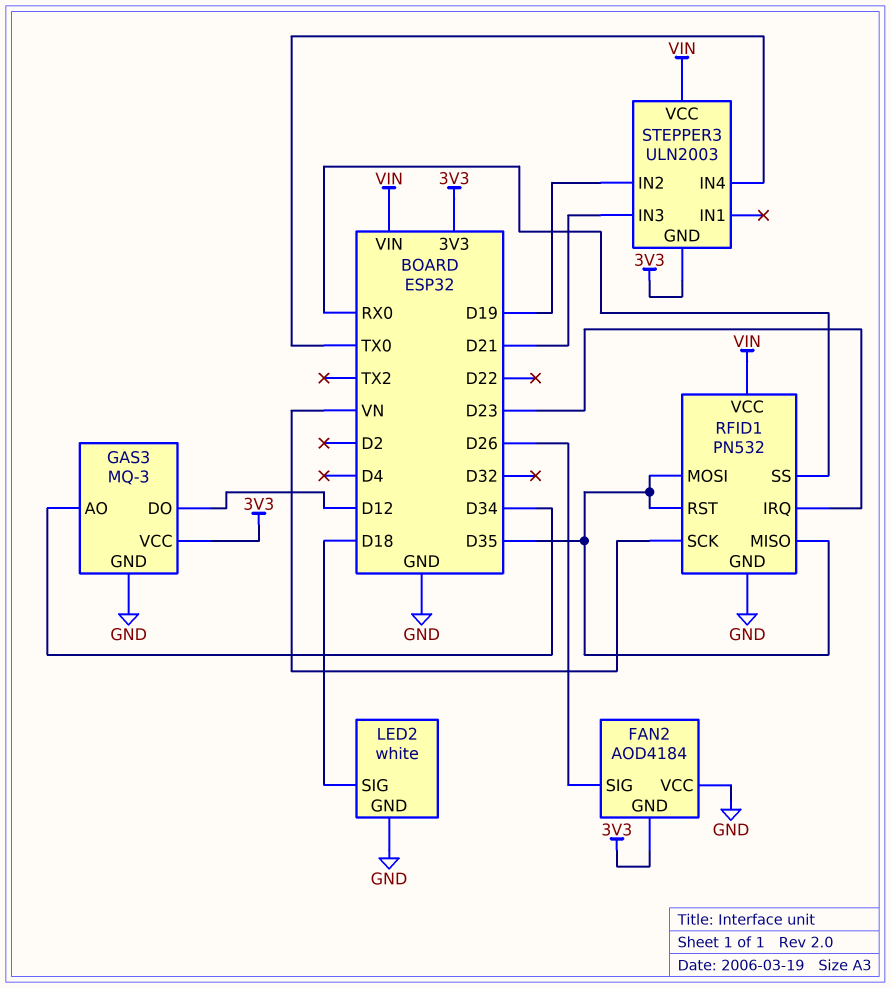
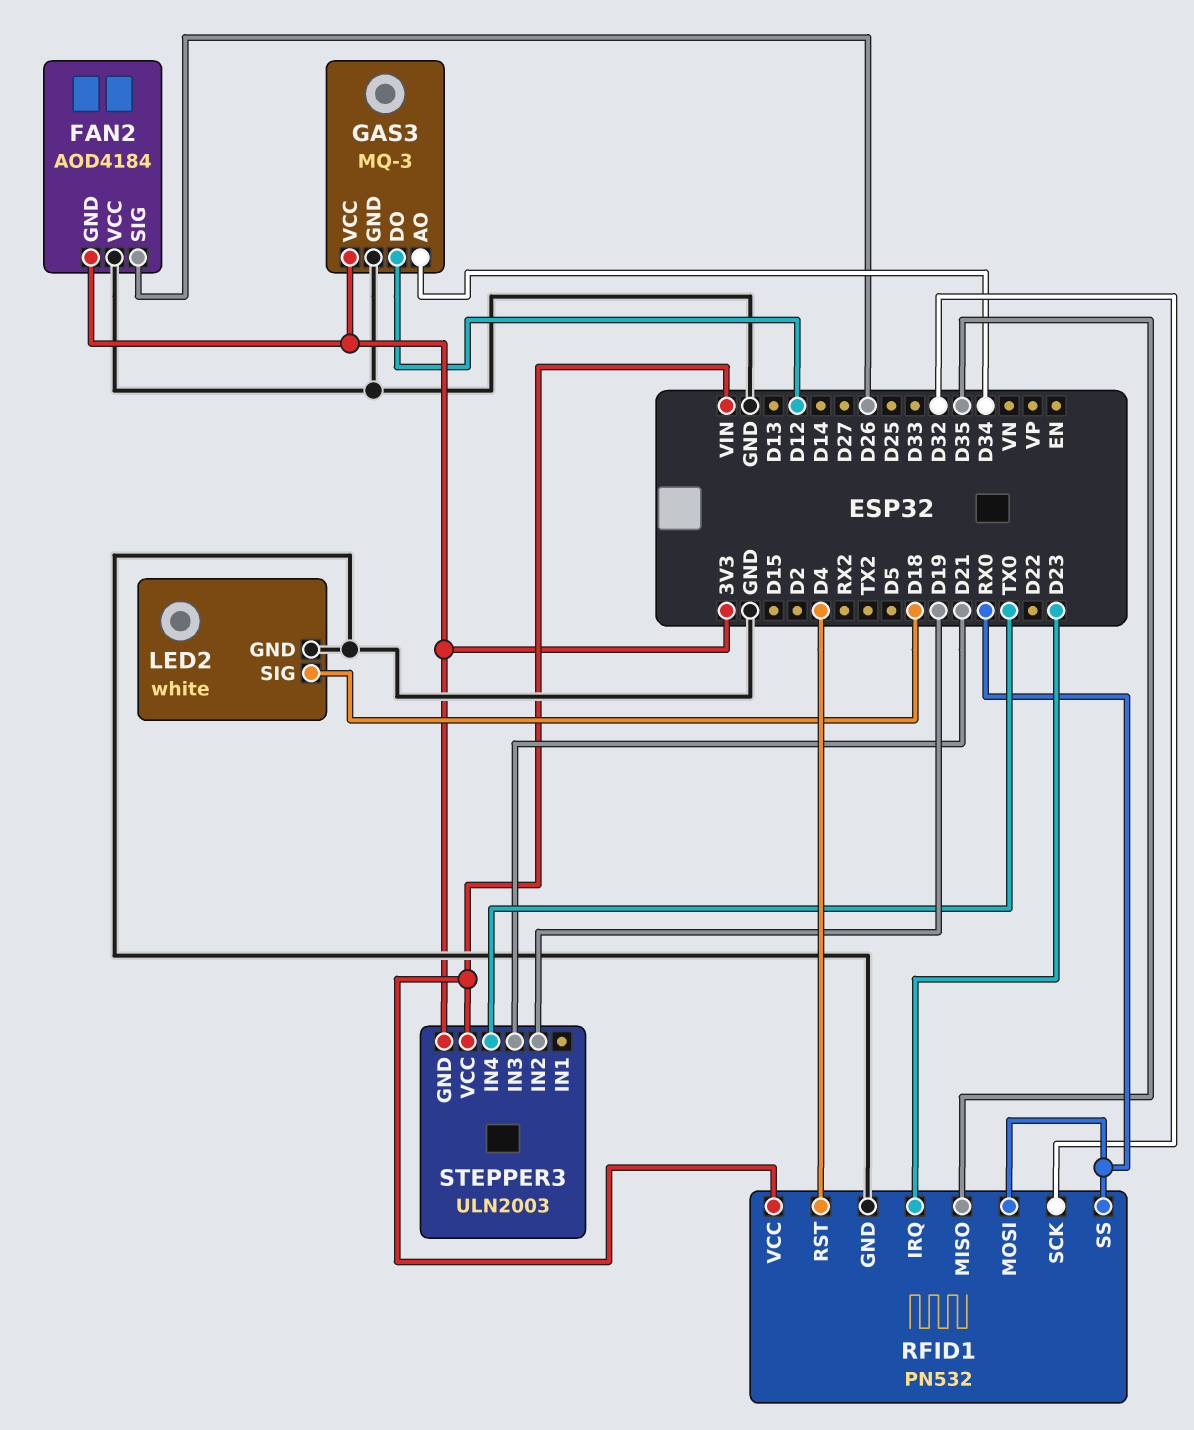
RFID1 pin MOSI: D35 -> RX0
RFID1 pin RST: D35 -> D4
RFID1 pin SCK: VN -> D32

